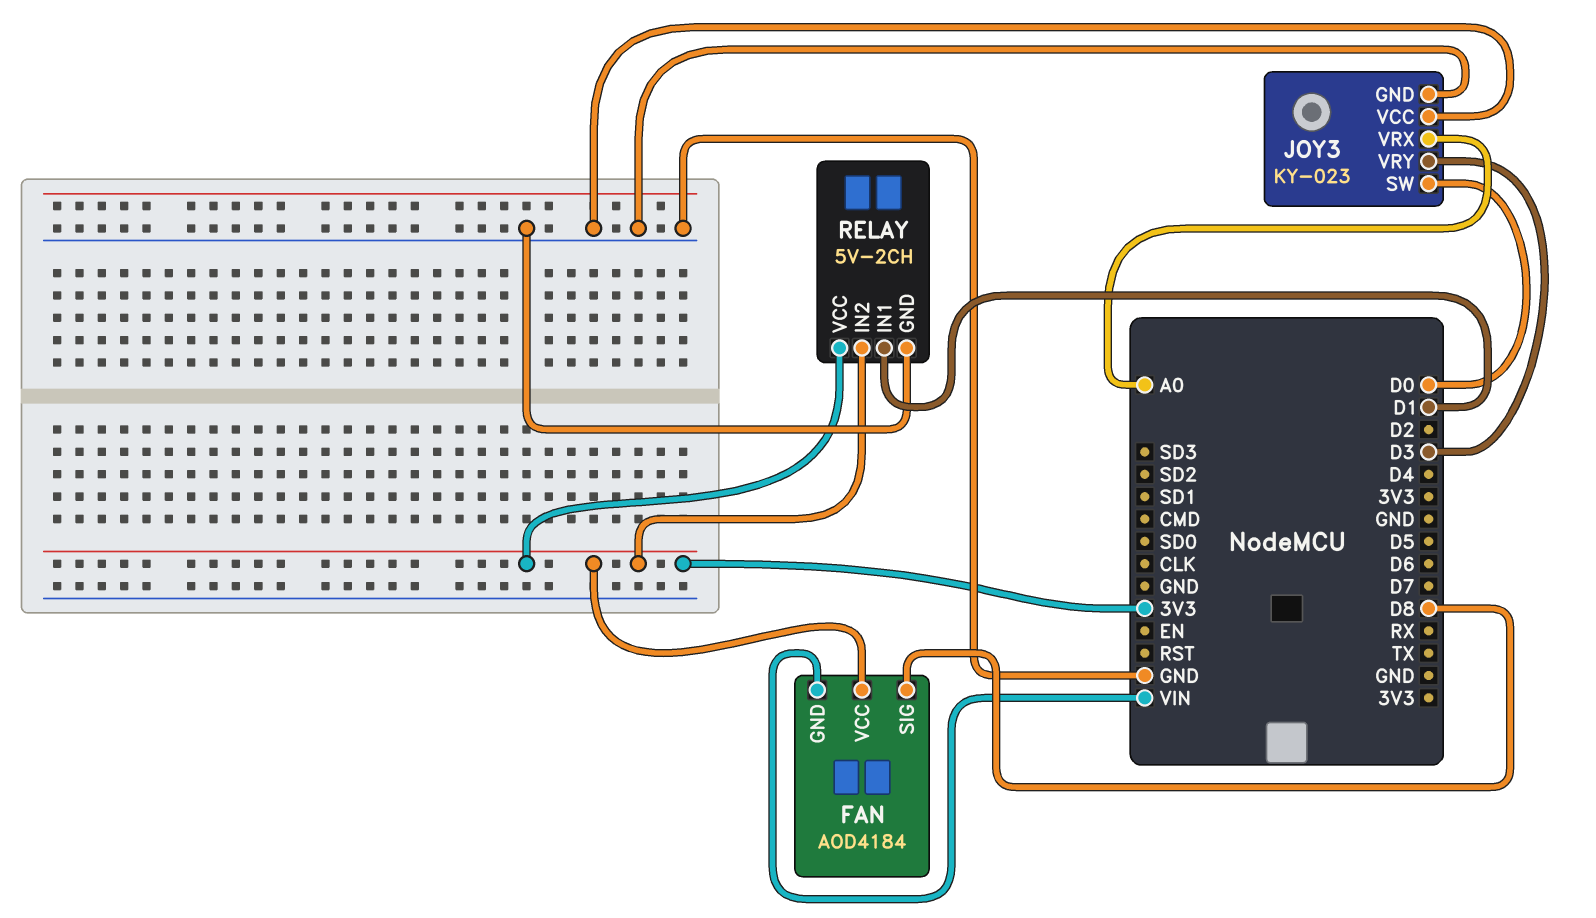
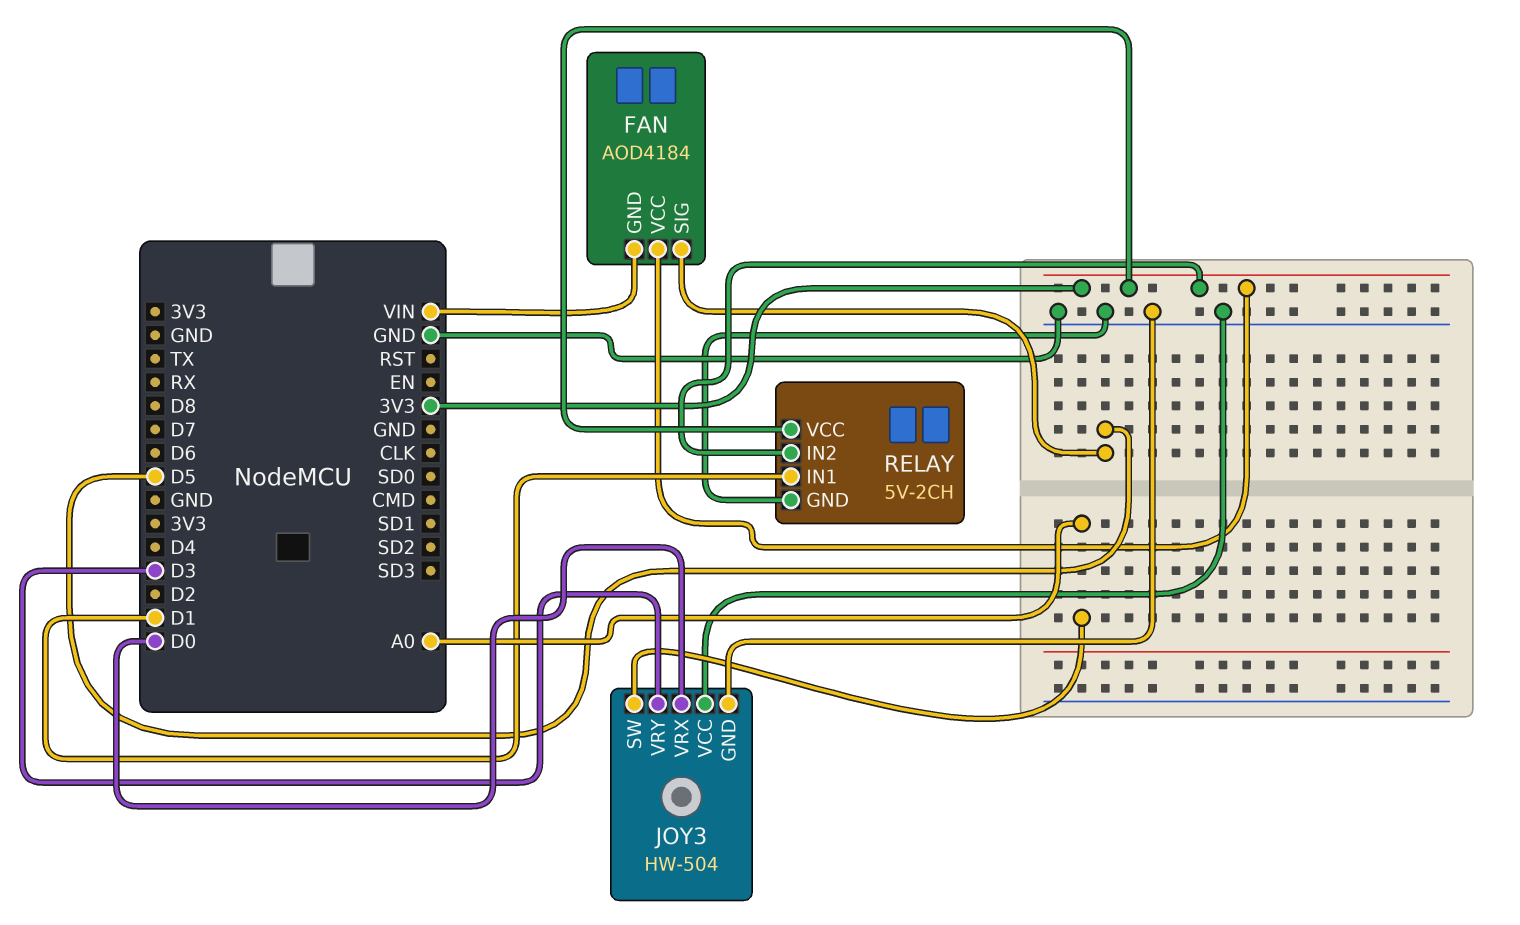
FAN pin SIG: D8 -> D5
JOY3: KY-023 -> HW-504
JOY3 pin SW: D0 -> A0
JOY3 pin VRX: A0 -> D0

